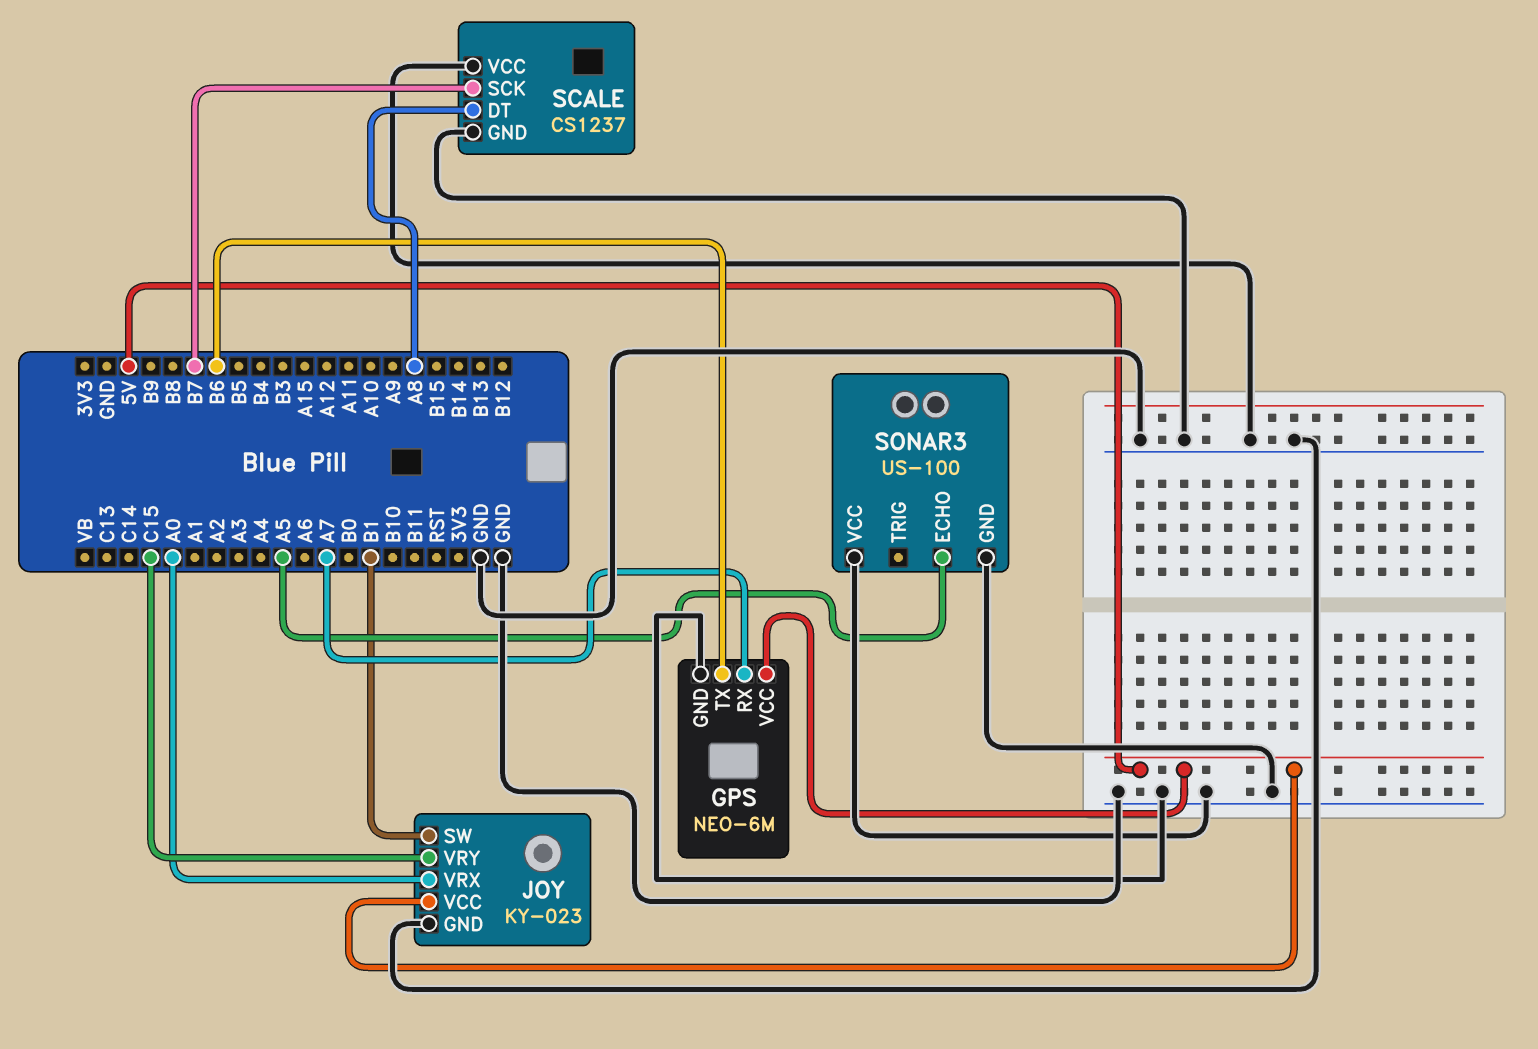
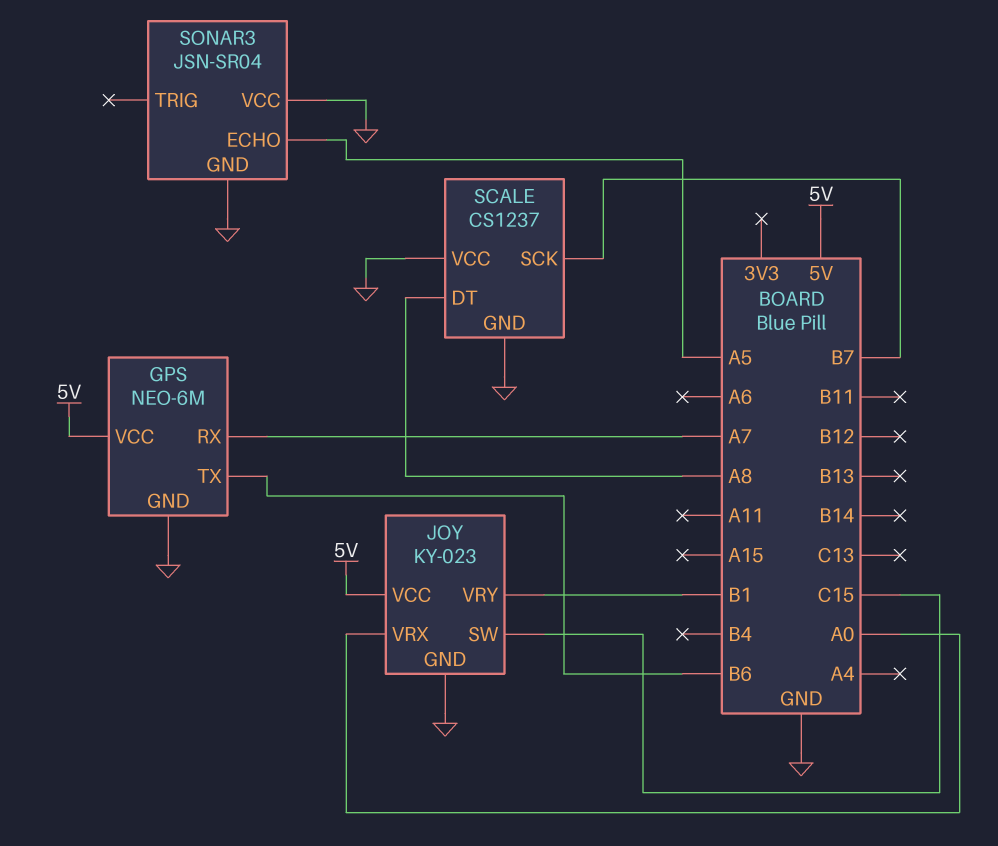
JOY pin SW: B1 -> C15
JOY pin VRY: C15 -> B1
SONAR3: US-100 -> JSN-SR04

